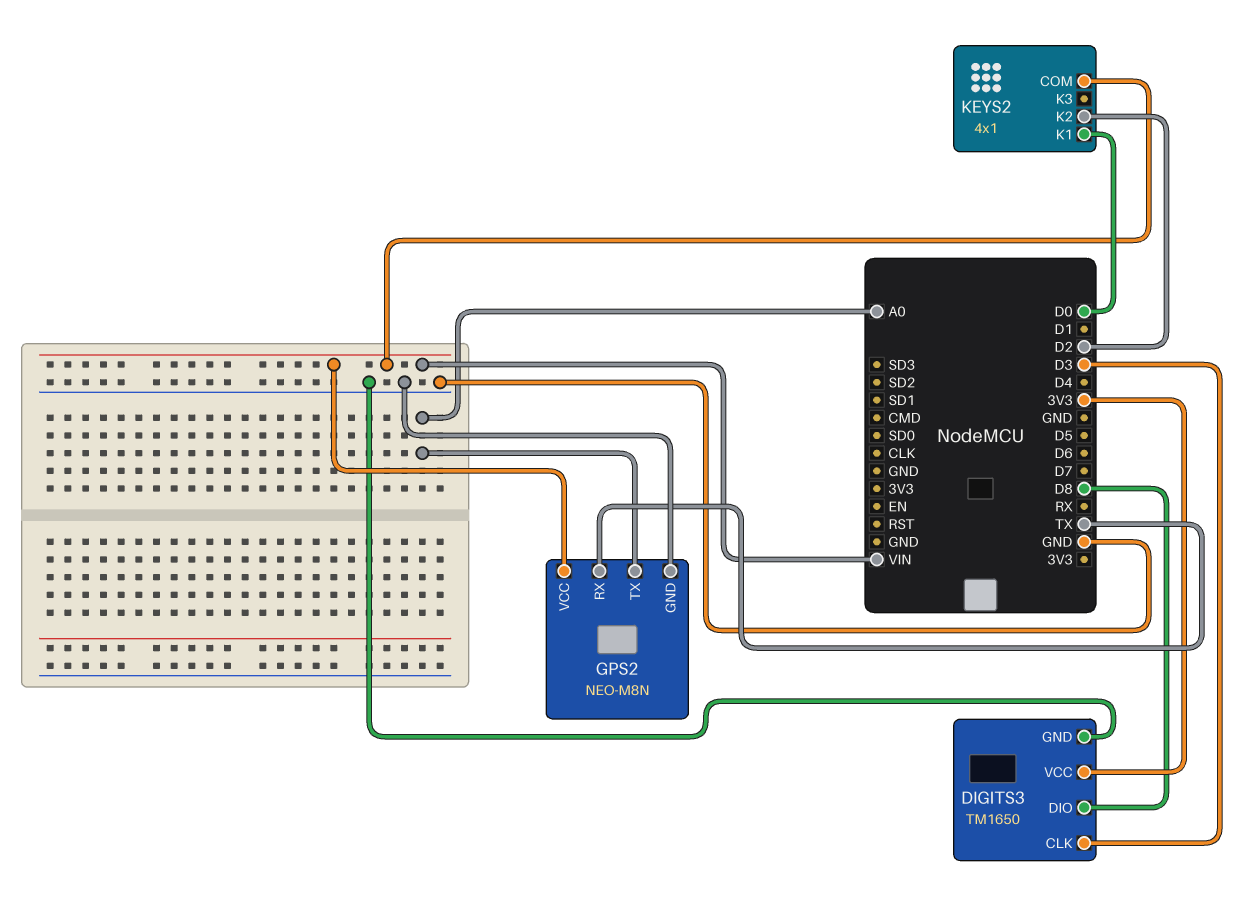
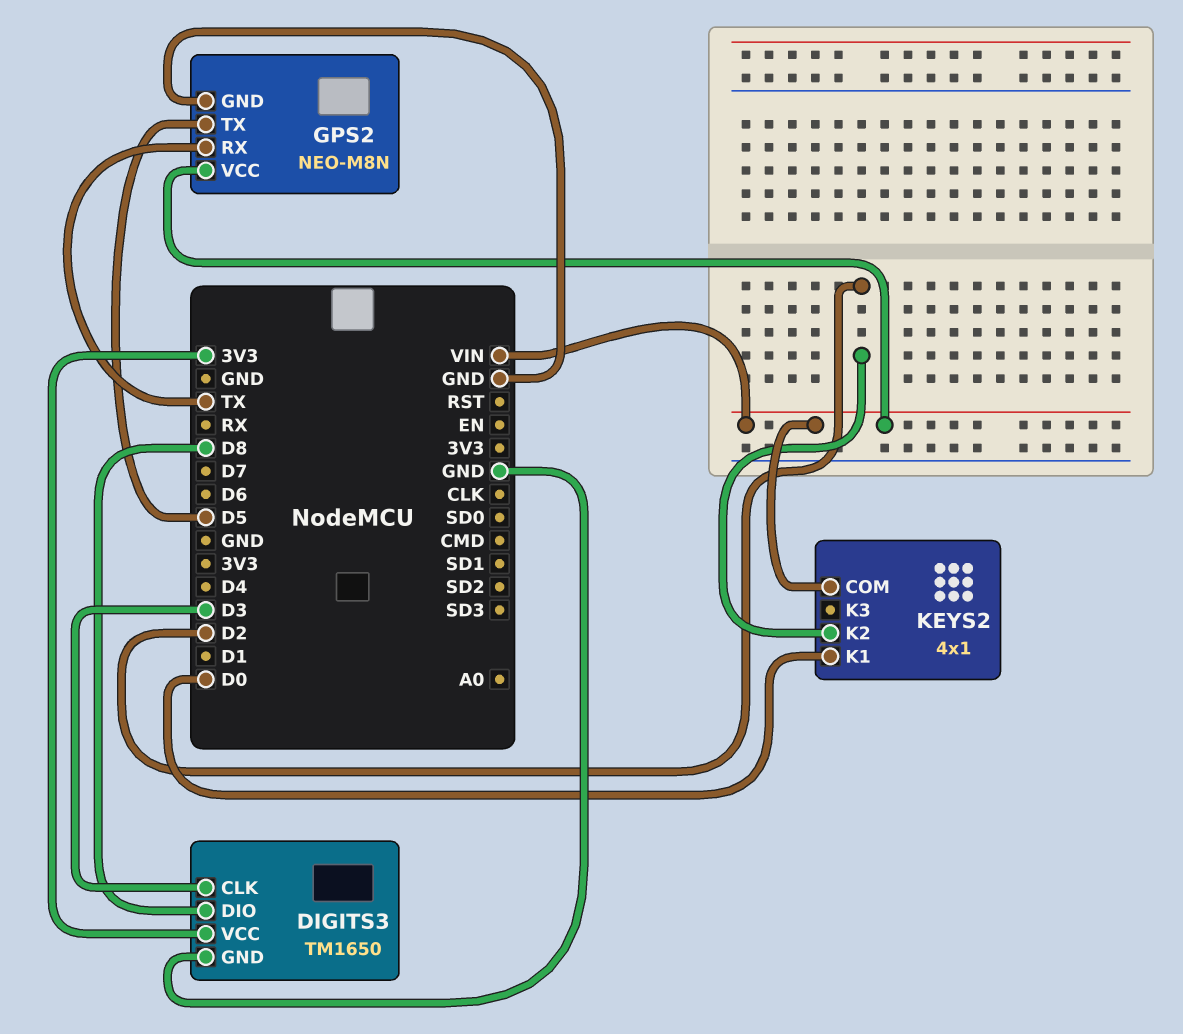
GPS2 pin TX: A0 -> D5

